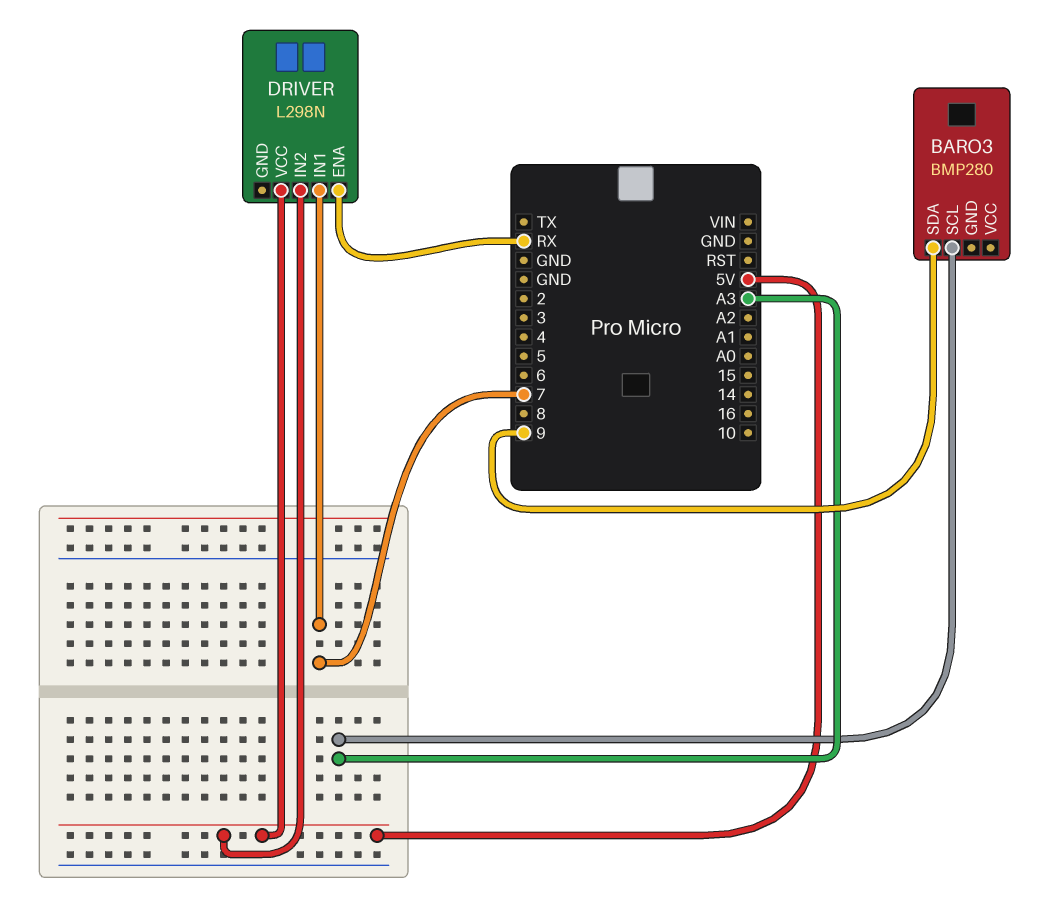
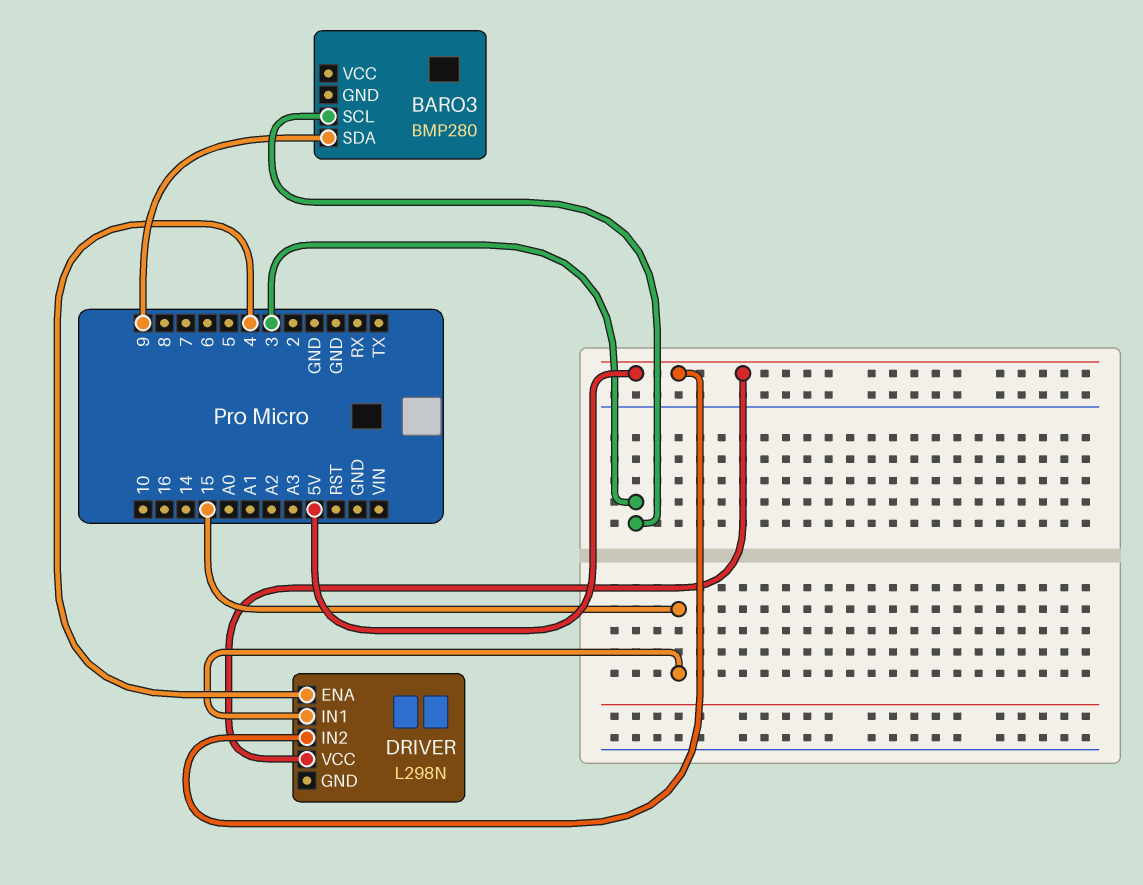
BARO3 pin SCL: A3 -> 3
DRIVER pin ENA: RX -> 4
DRIVER pin IN1: 7 -> 15

